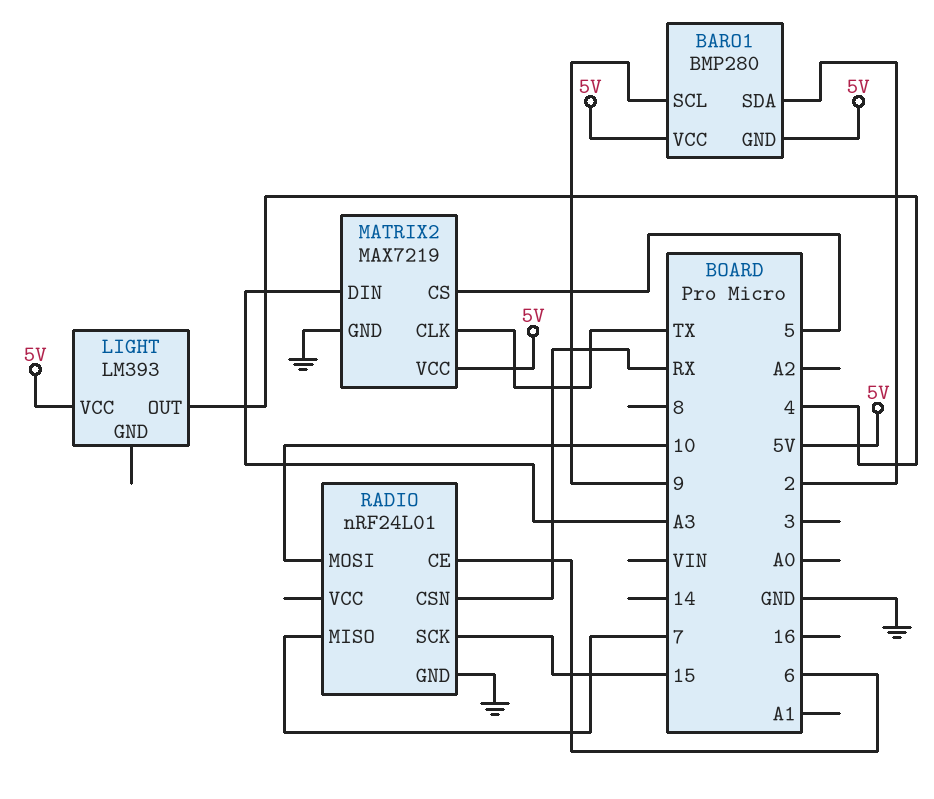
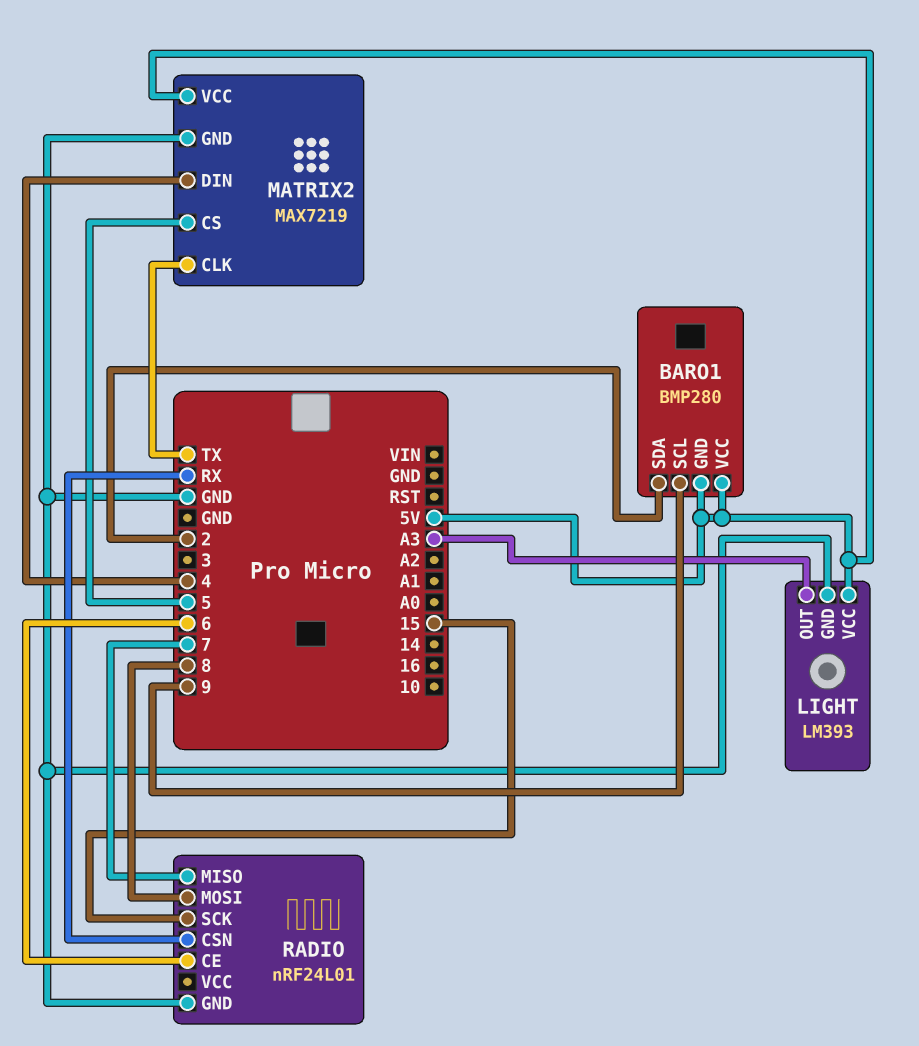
LIGHT pin GND: none -> GND
LIGHT pin OUT: 4 -> A3
MATRIX2 pin DIN: A3 -> 4
RADIO pin MOSI: 10 -> 8

